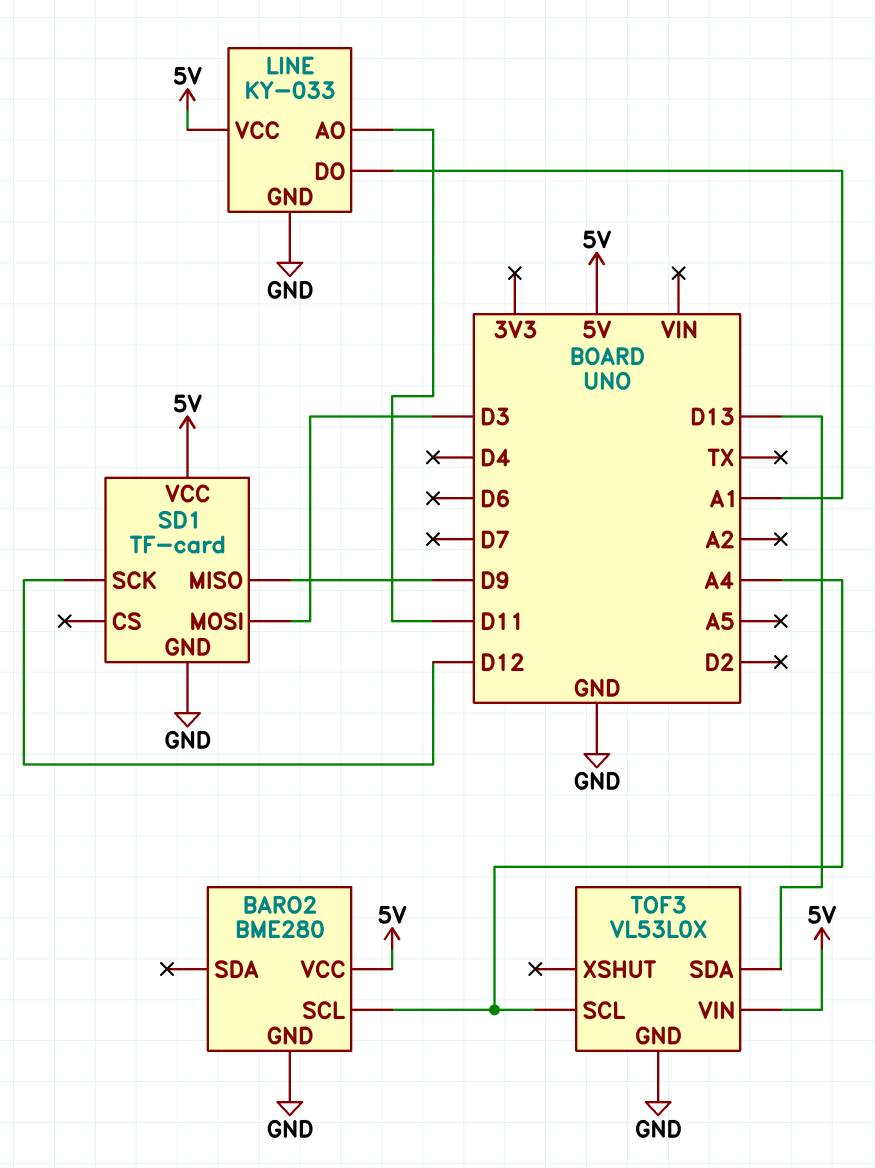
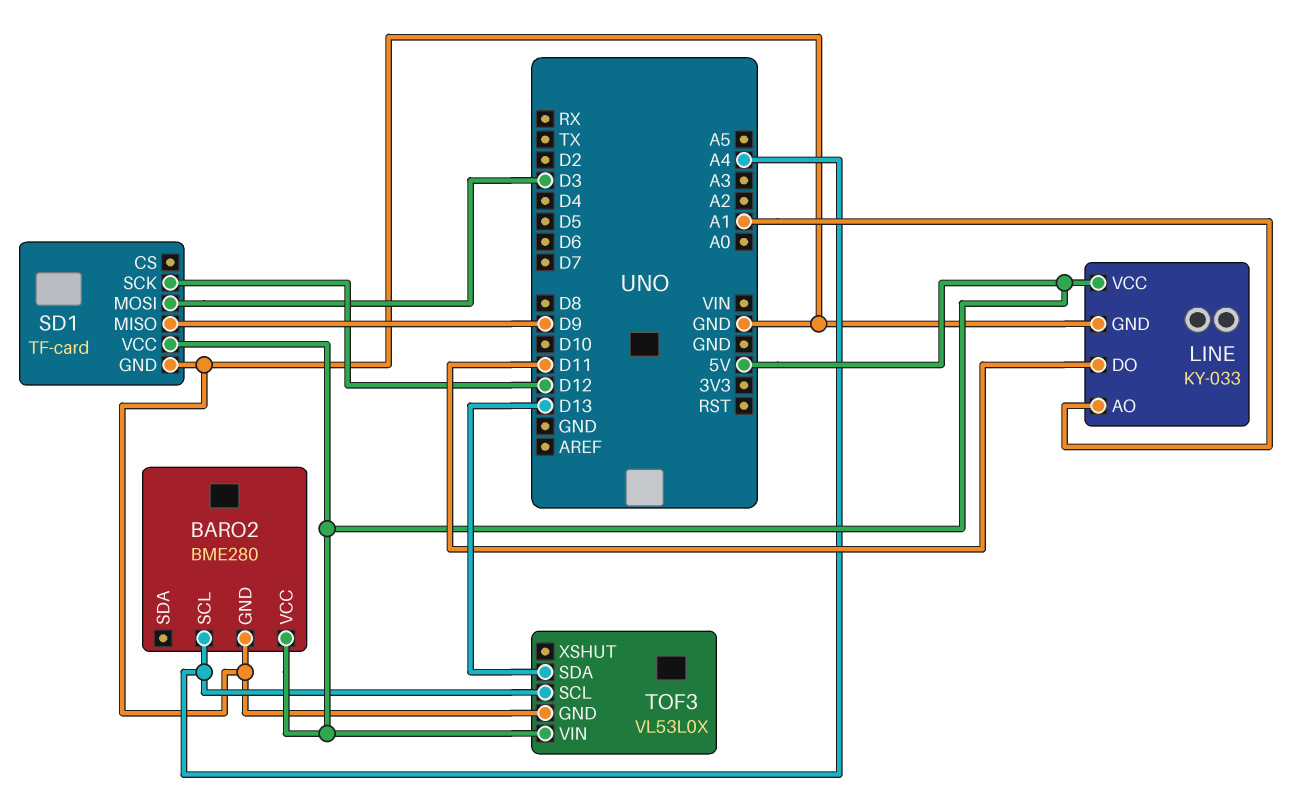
LINE pin AO: D11 -> A1
LINE pin DO: A1 -> D11

